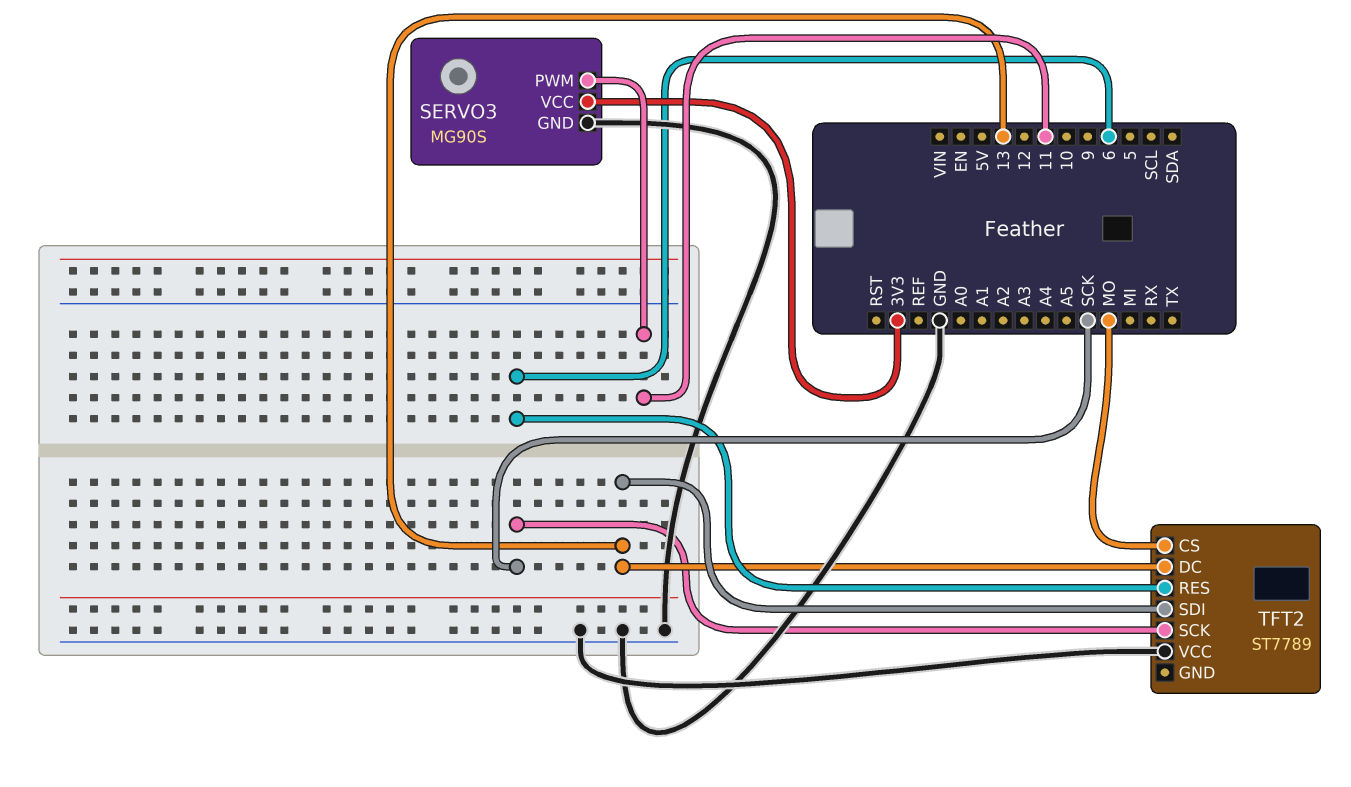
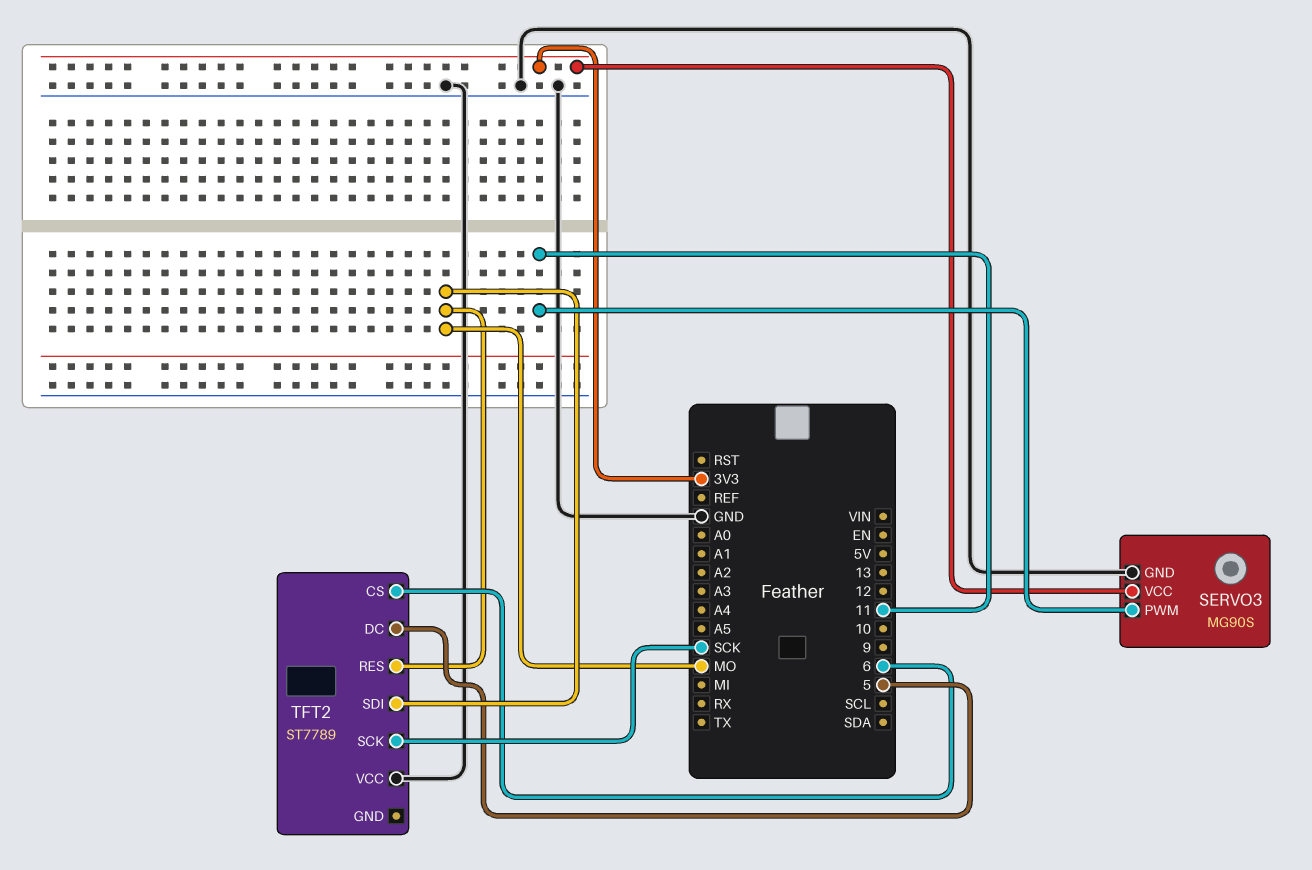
TFT2 pin CS: MO -> 6
TFT2 pin DC: 13 -> 5
TFT2 pin RES: 6 -> MO
TFT2 pin SDI: 13 -> MO

